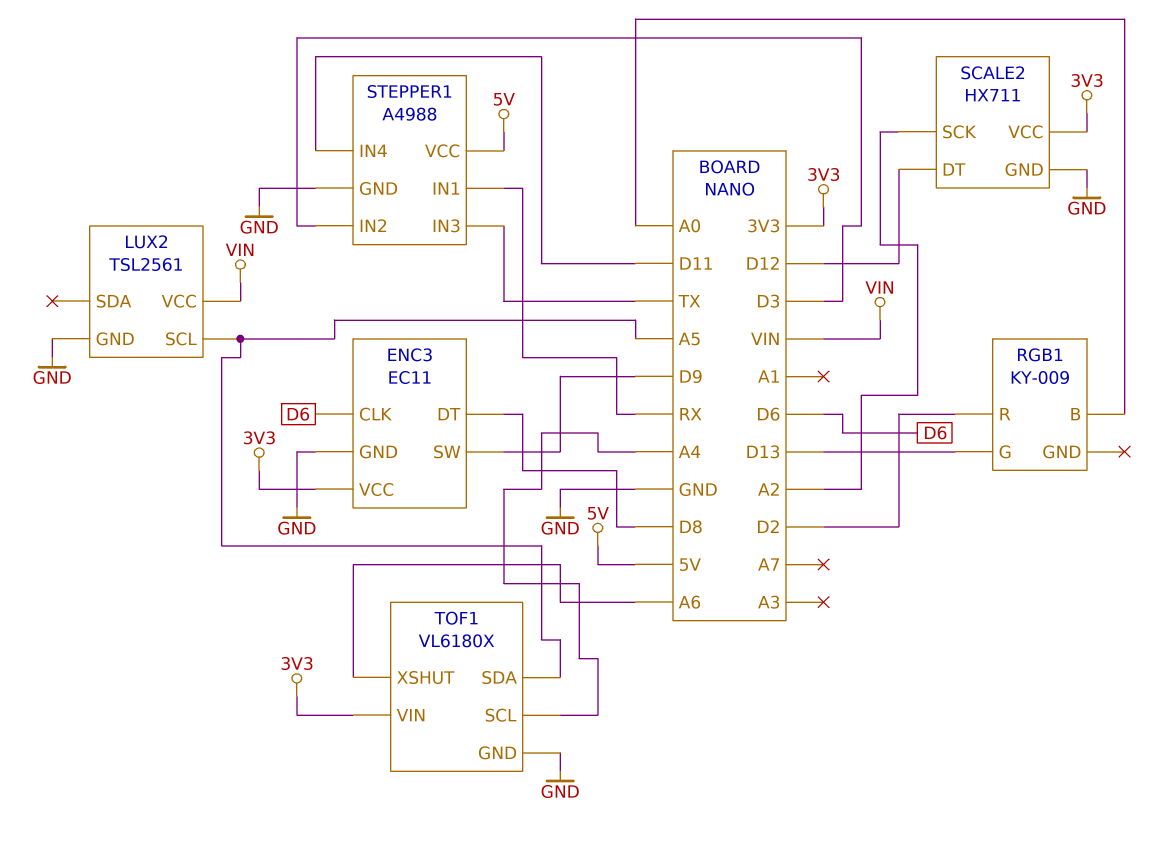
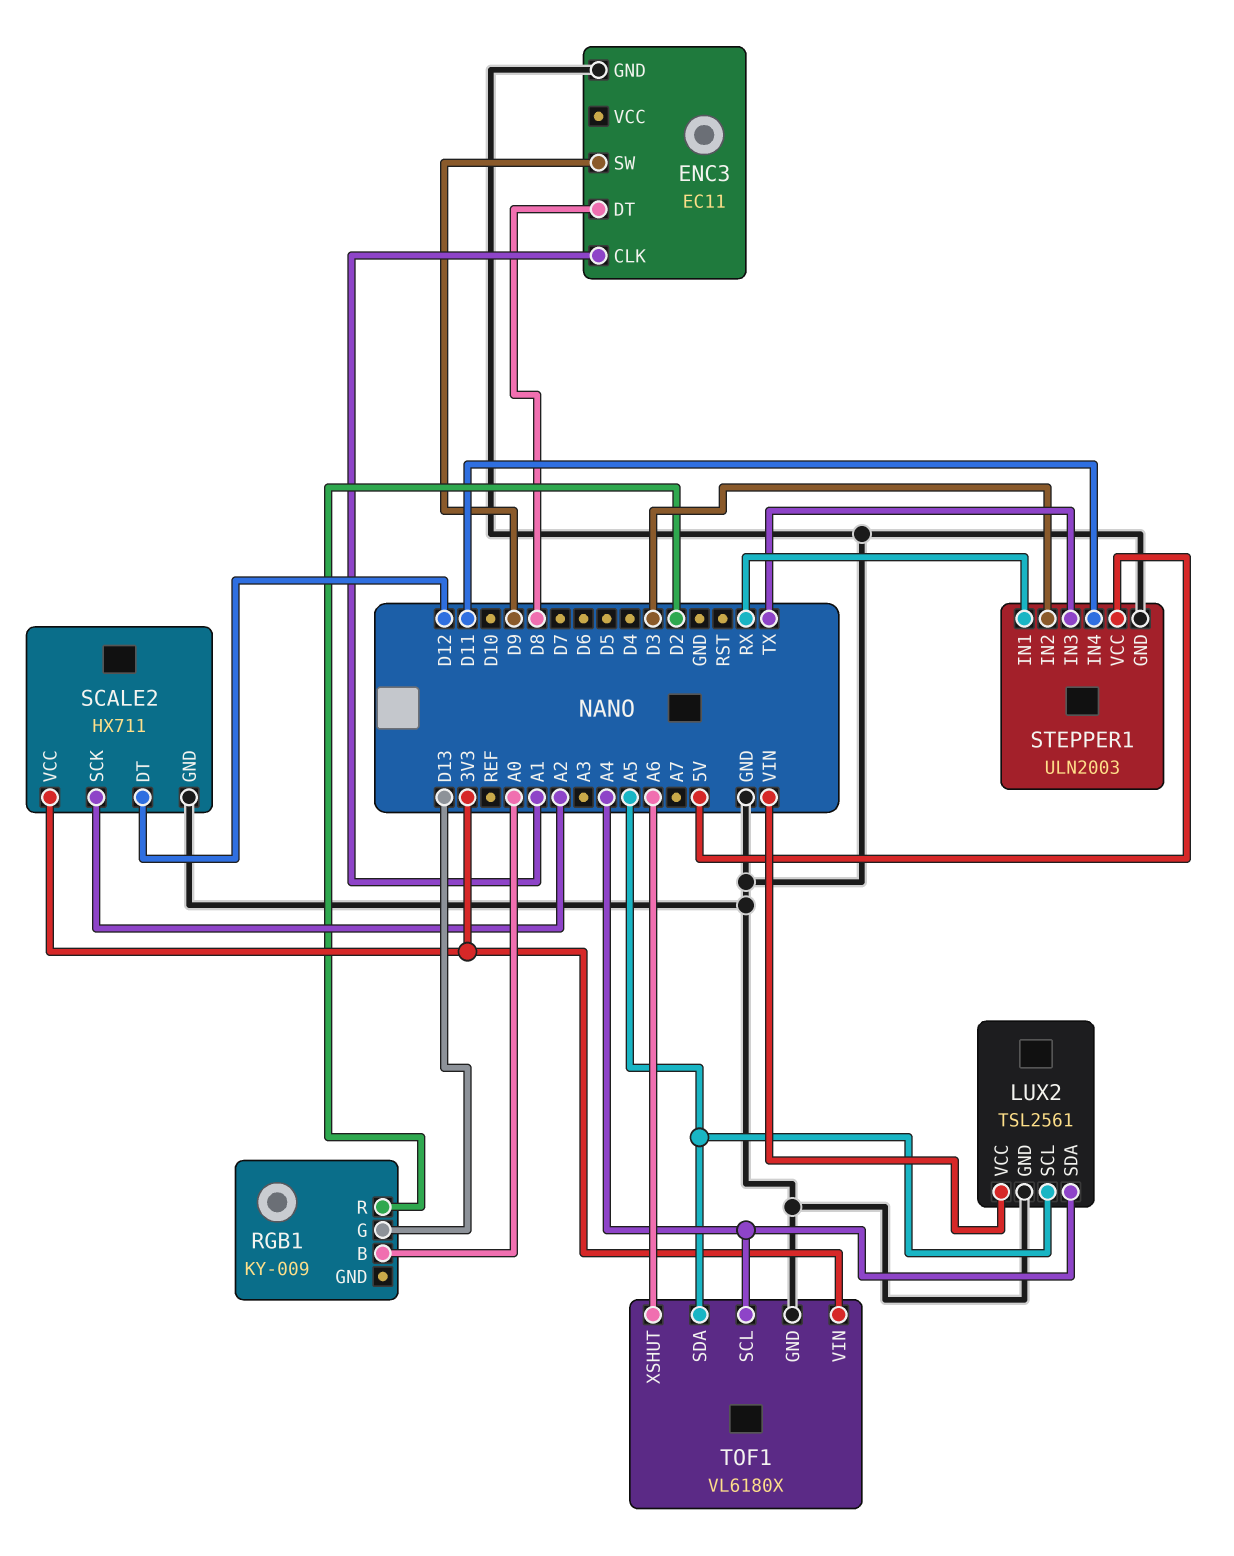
ENC3 pin CLK: D6 -> A1
ENC3 pin VCC: 3V3 -> none
LUX2 pin SDA: none -> A4
STEPPER1: A4988 -> ULN2003

